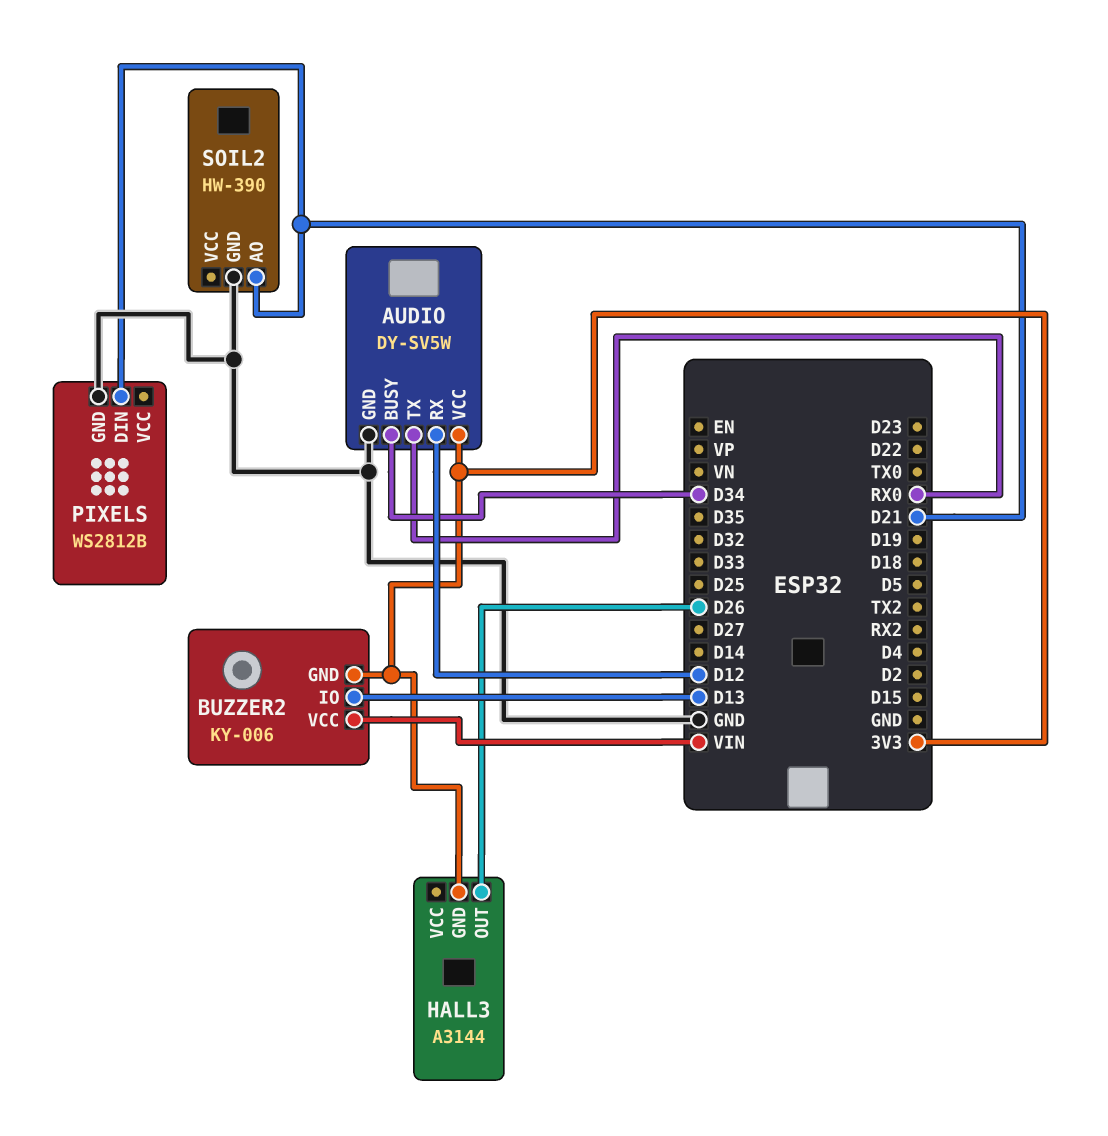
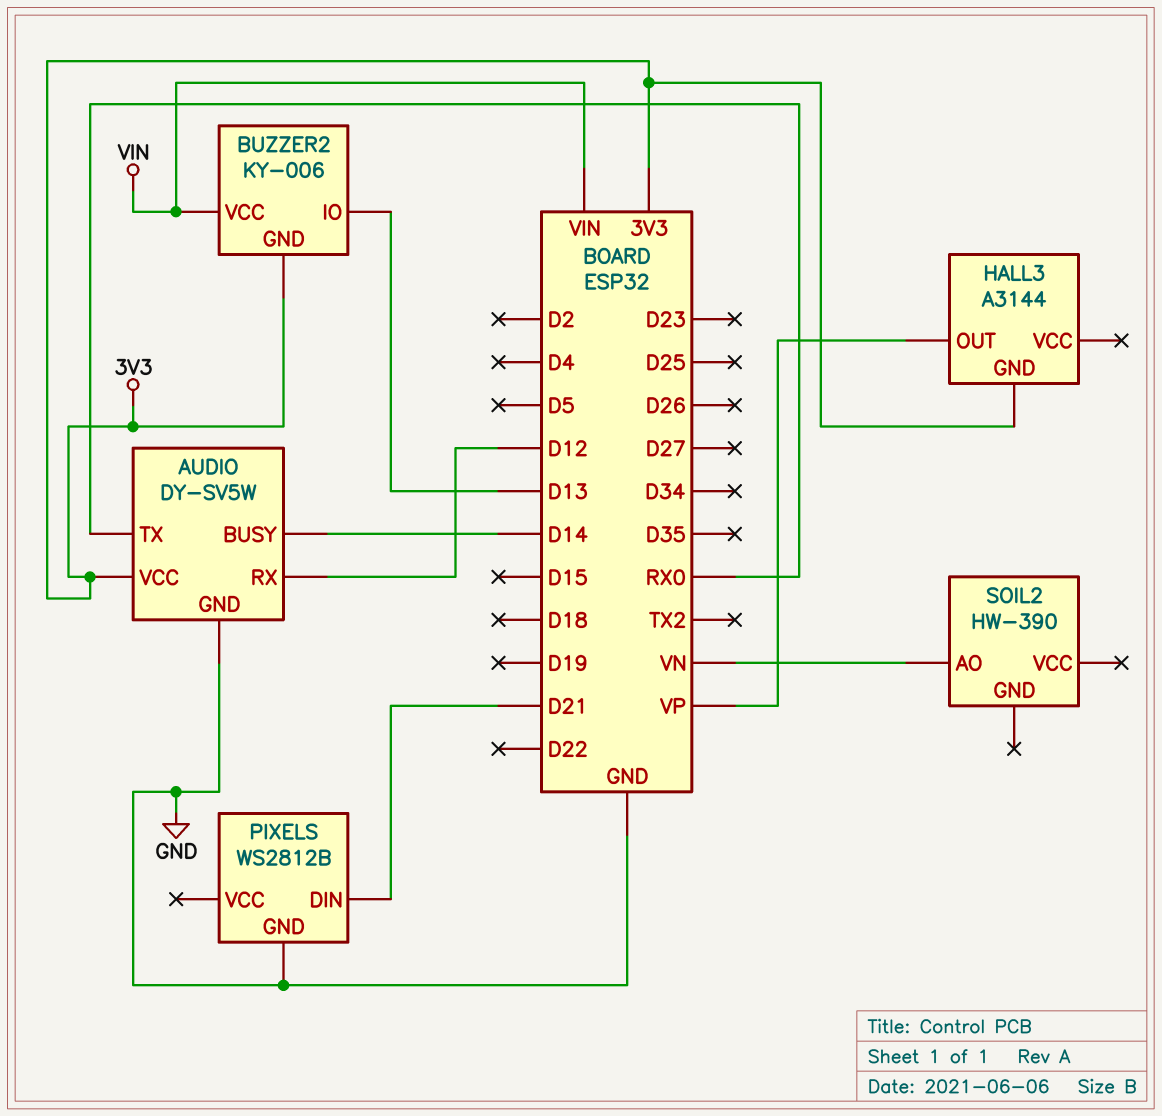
AUDIO pin BUSY: D34 -> D14
HALL3 pin OUT: D26 -> VP
SOIL2 pin AO: D21 -> VN
SOIL2 pin GND: GND -> none

